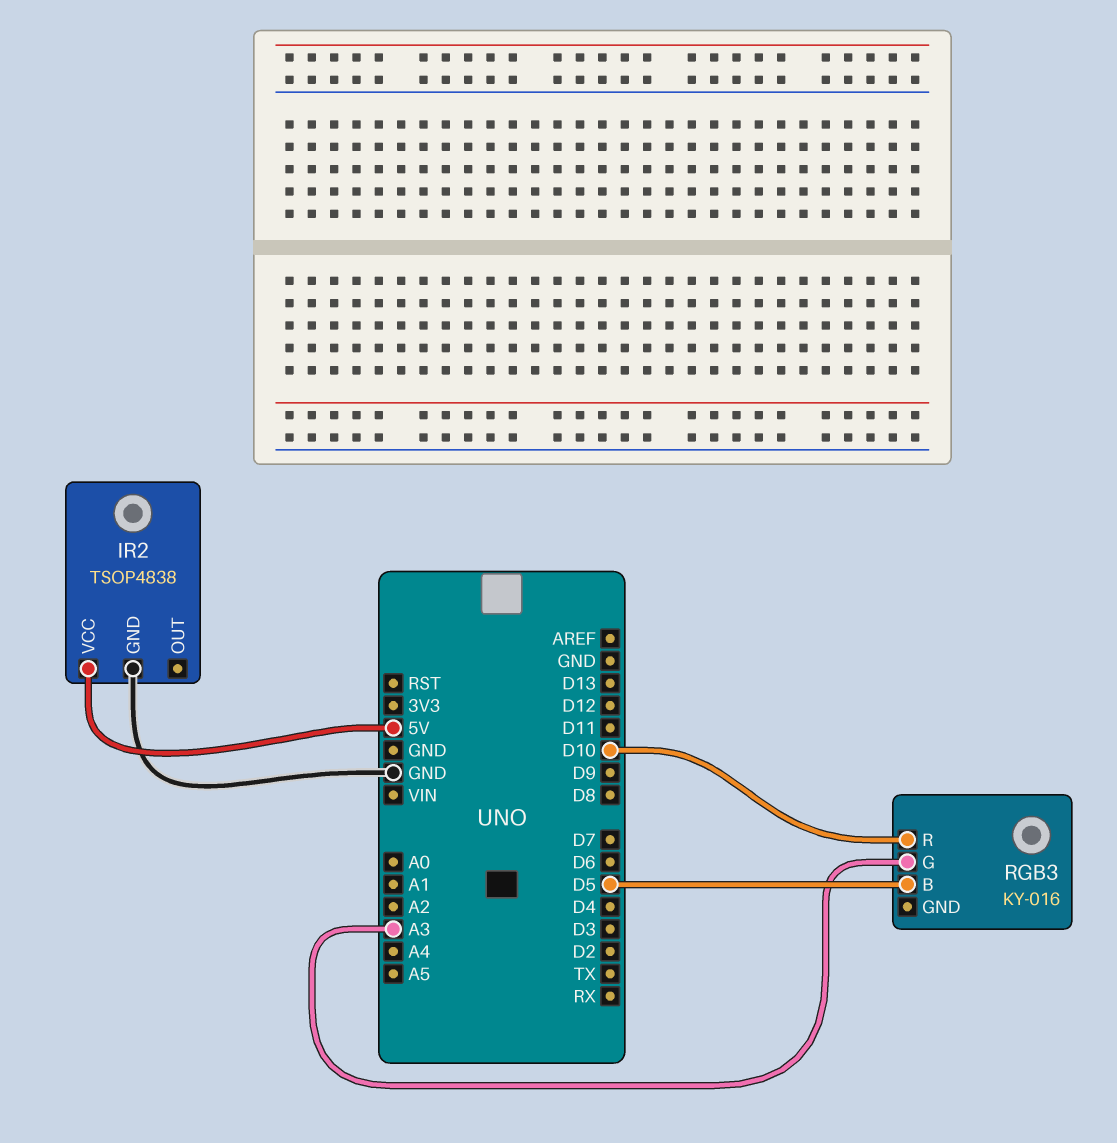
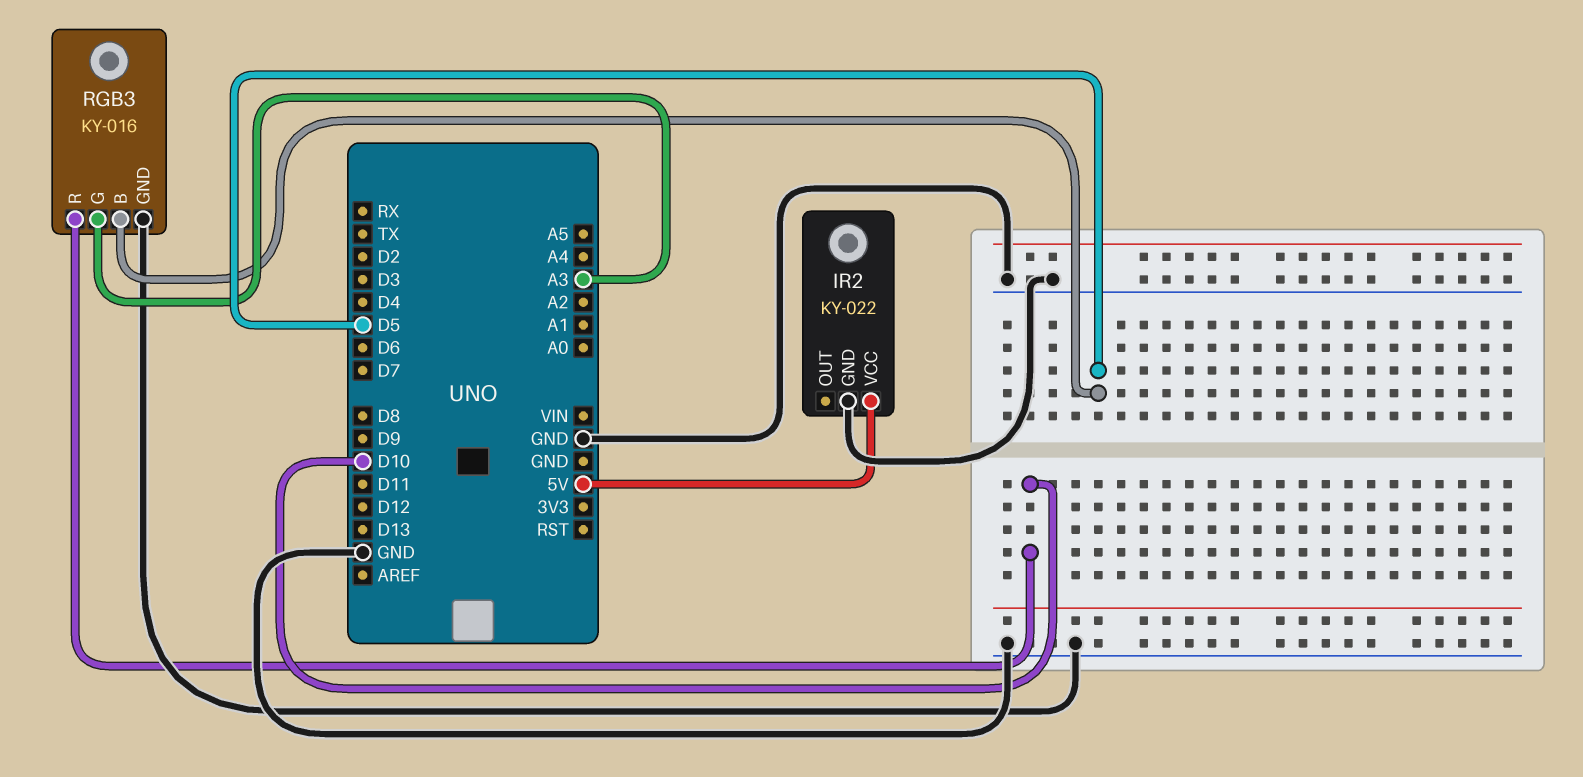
IR2: TSOP4838 -> KY-022
RGB3 pin GND: none -> GND

